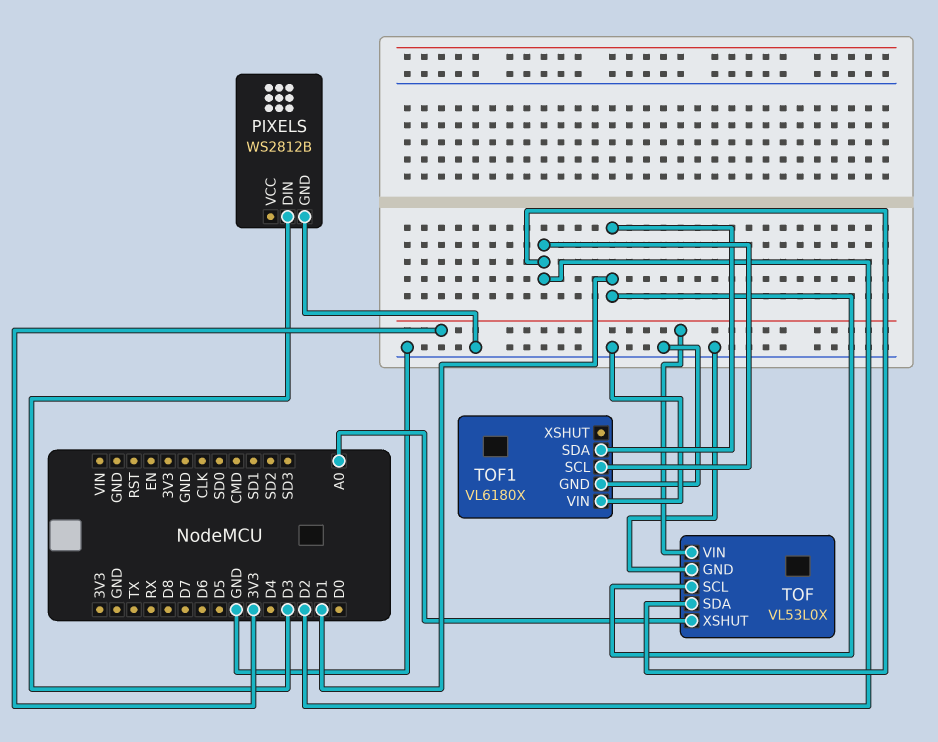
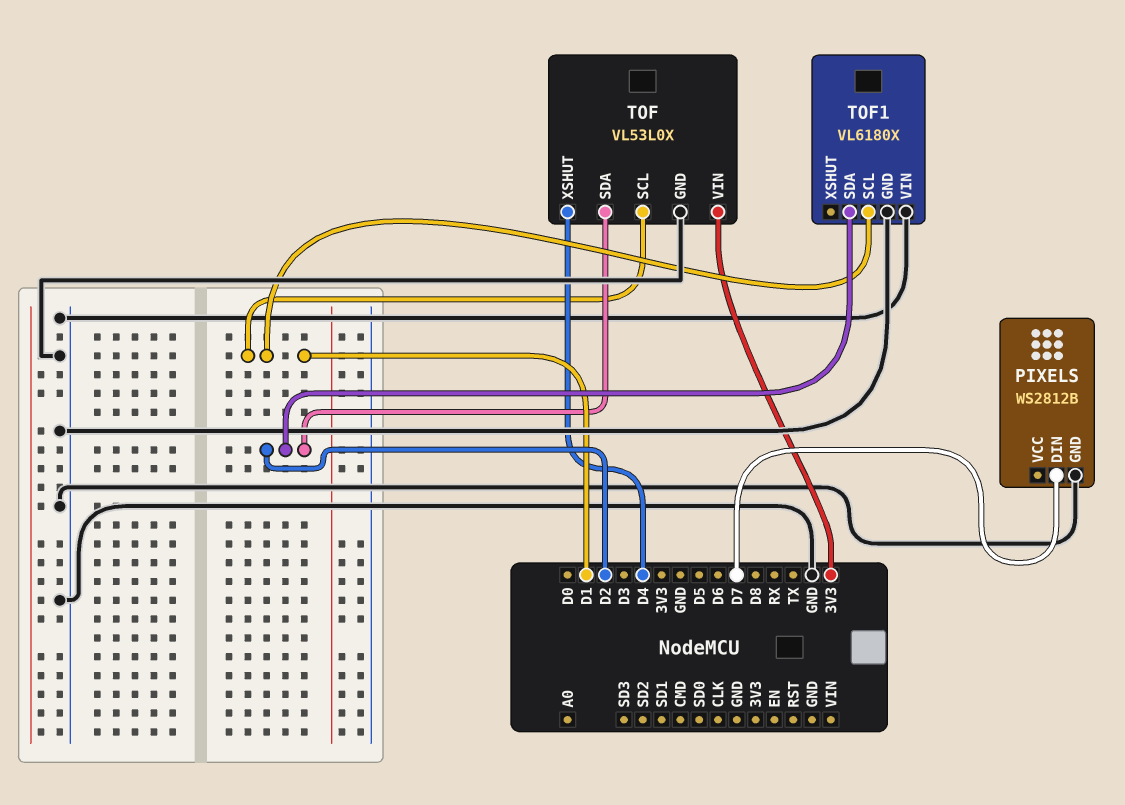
PIXELS pin DIN: D3 -> D7
TOF pin XSHUT: A0 -> D4
TOF1 pin SCL: D2 -> D1
TOF1 pin SDA: D1 -> D2

